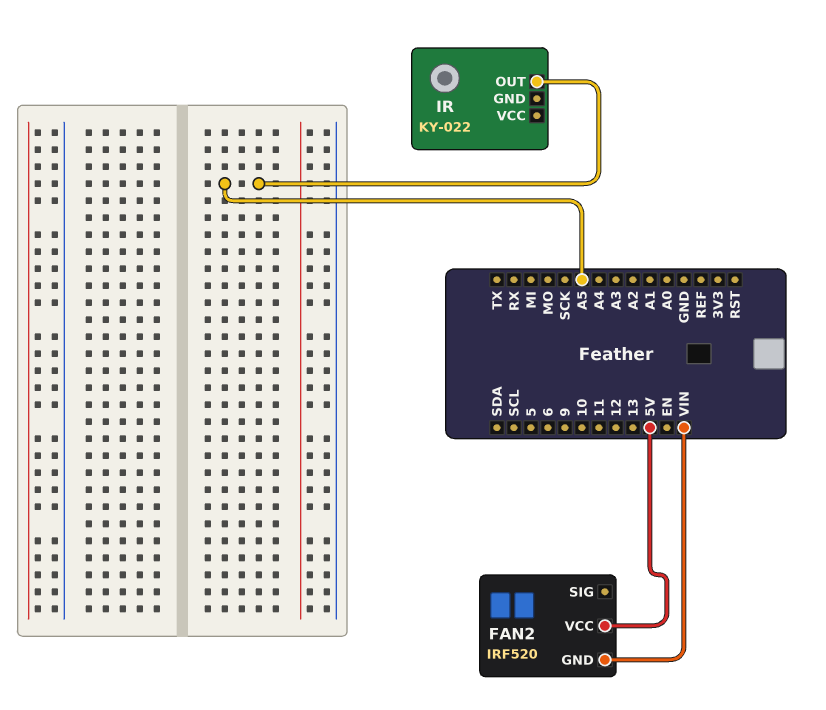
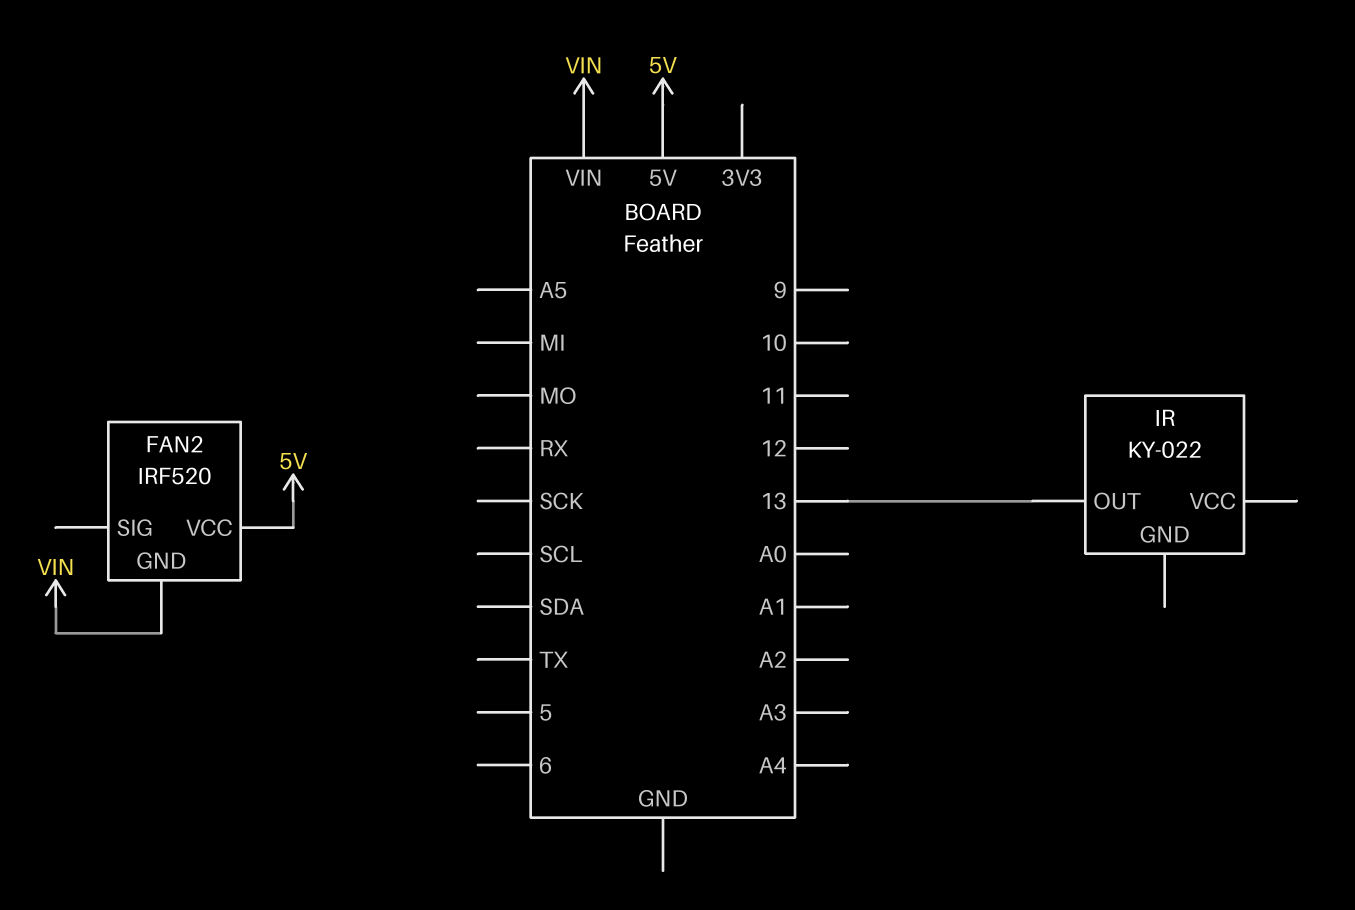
IR pin OUT: A5 -> 13

